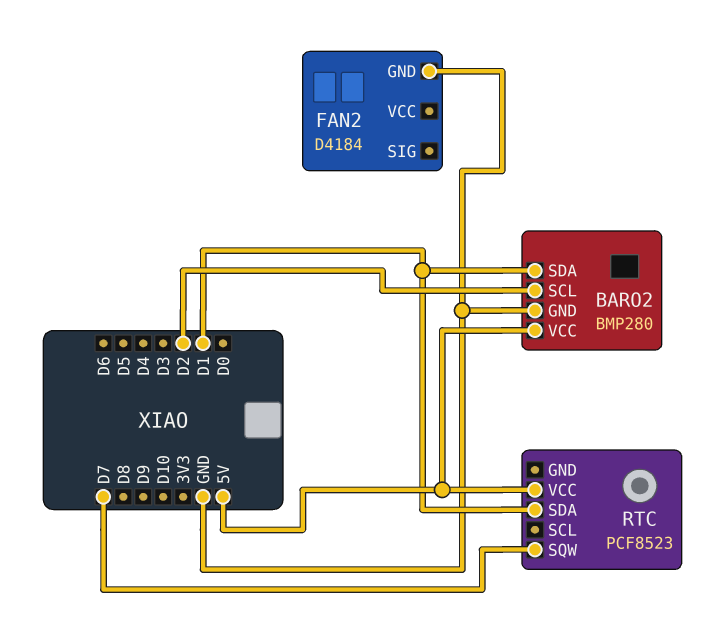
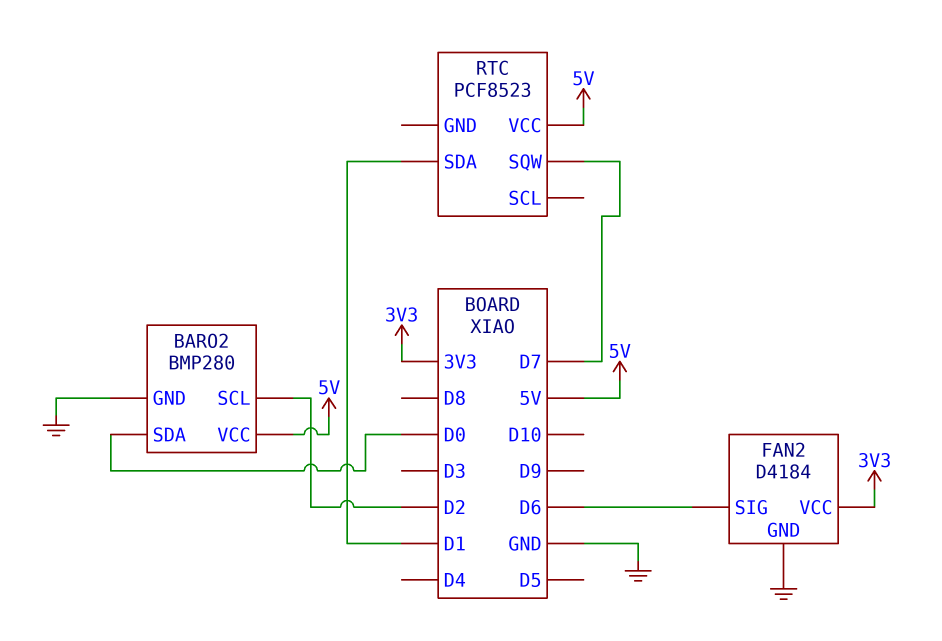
BARO2 pin SDA: D1 -> D0
FAN2 pin SIG: none -> D6
FAN2 pin VCC: none -> 3V3

